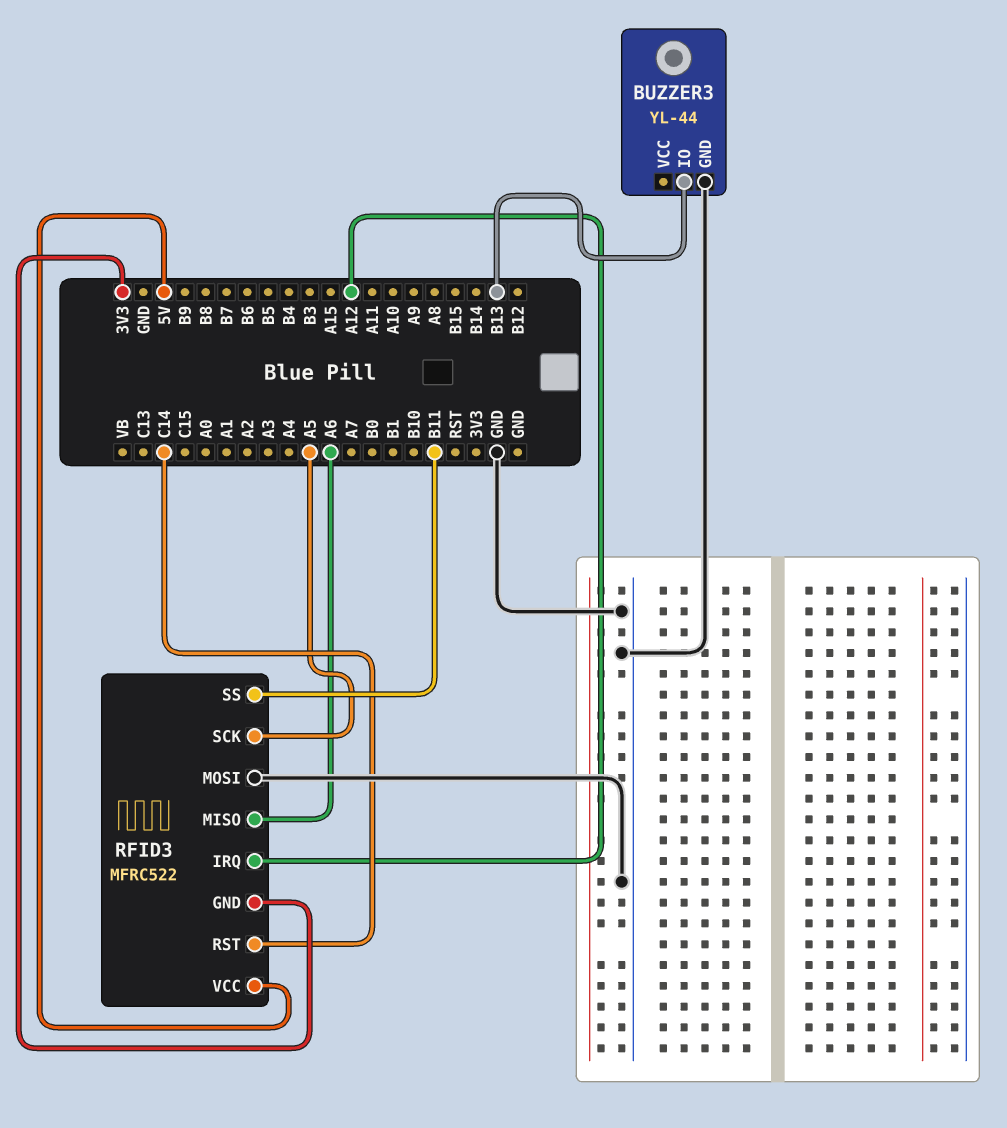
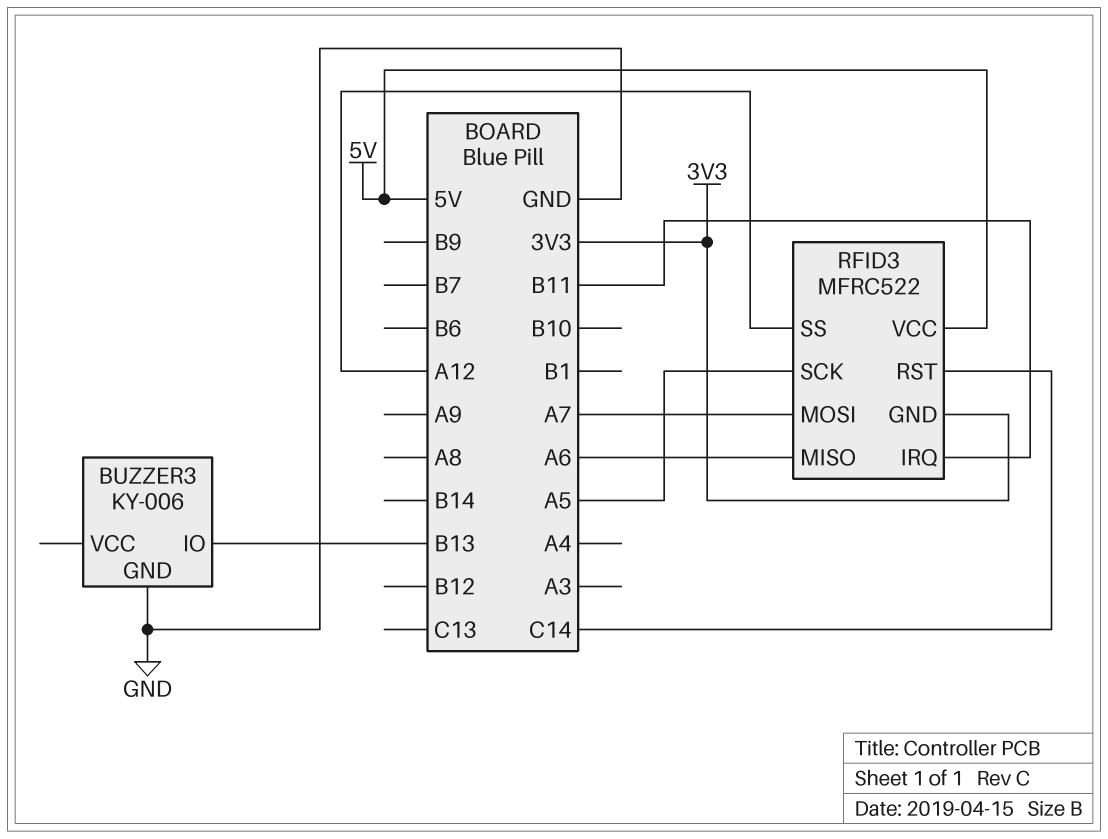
BUZZER3: YL-44 -> KY-006
RFID3 pin IRQ: A12 -> B11
RFID3 pin MOSI: GND -> A7
RFID3 pin SS: B11 -> A12

